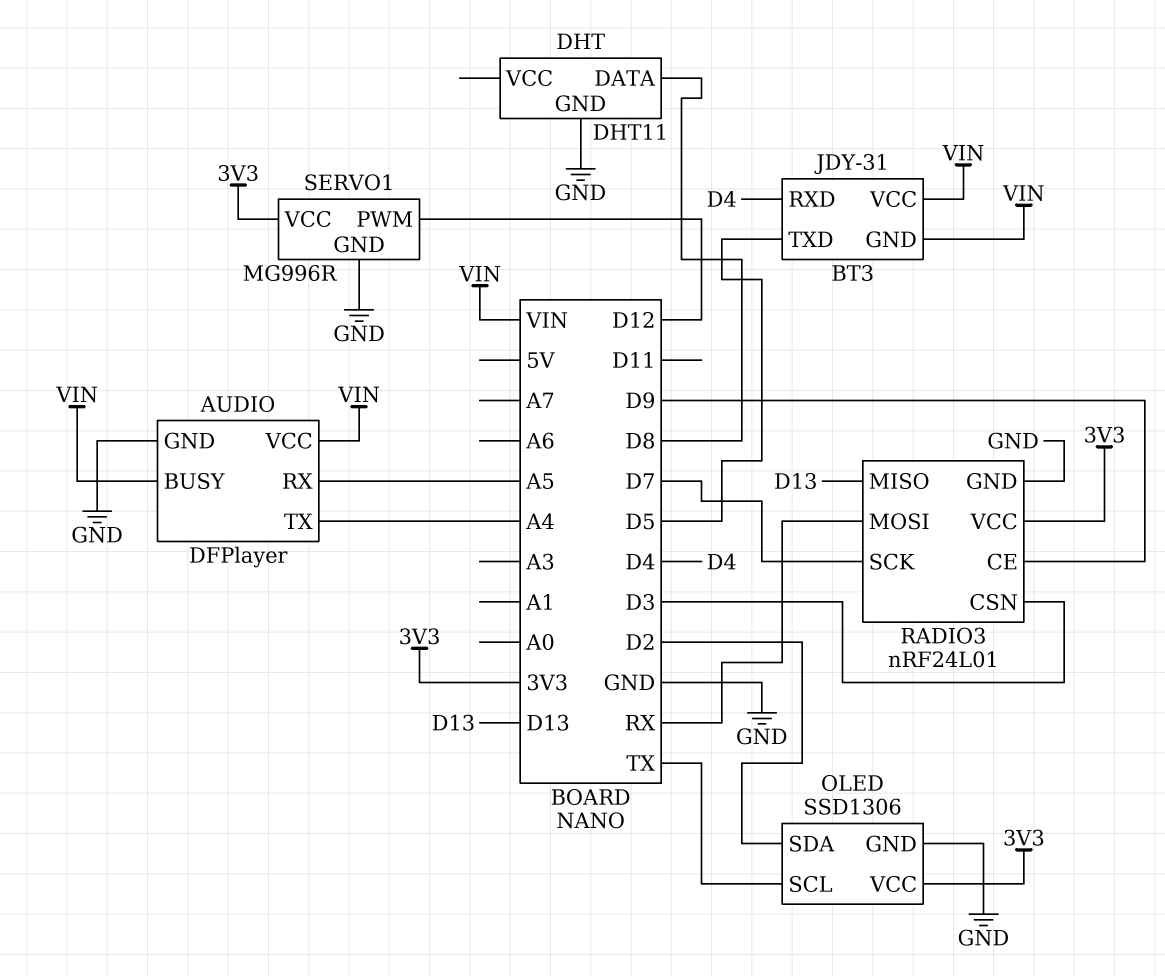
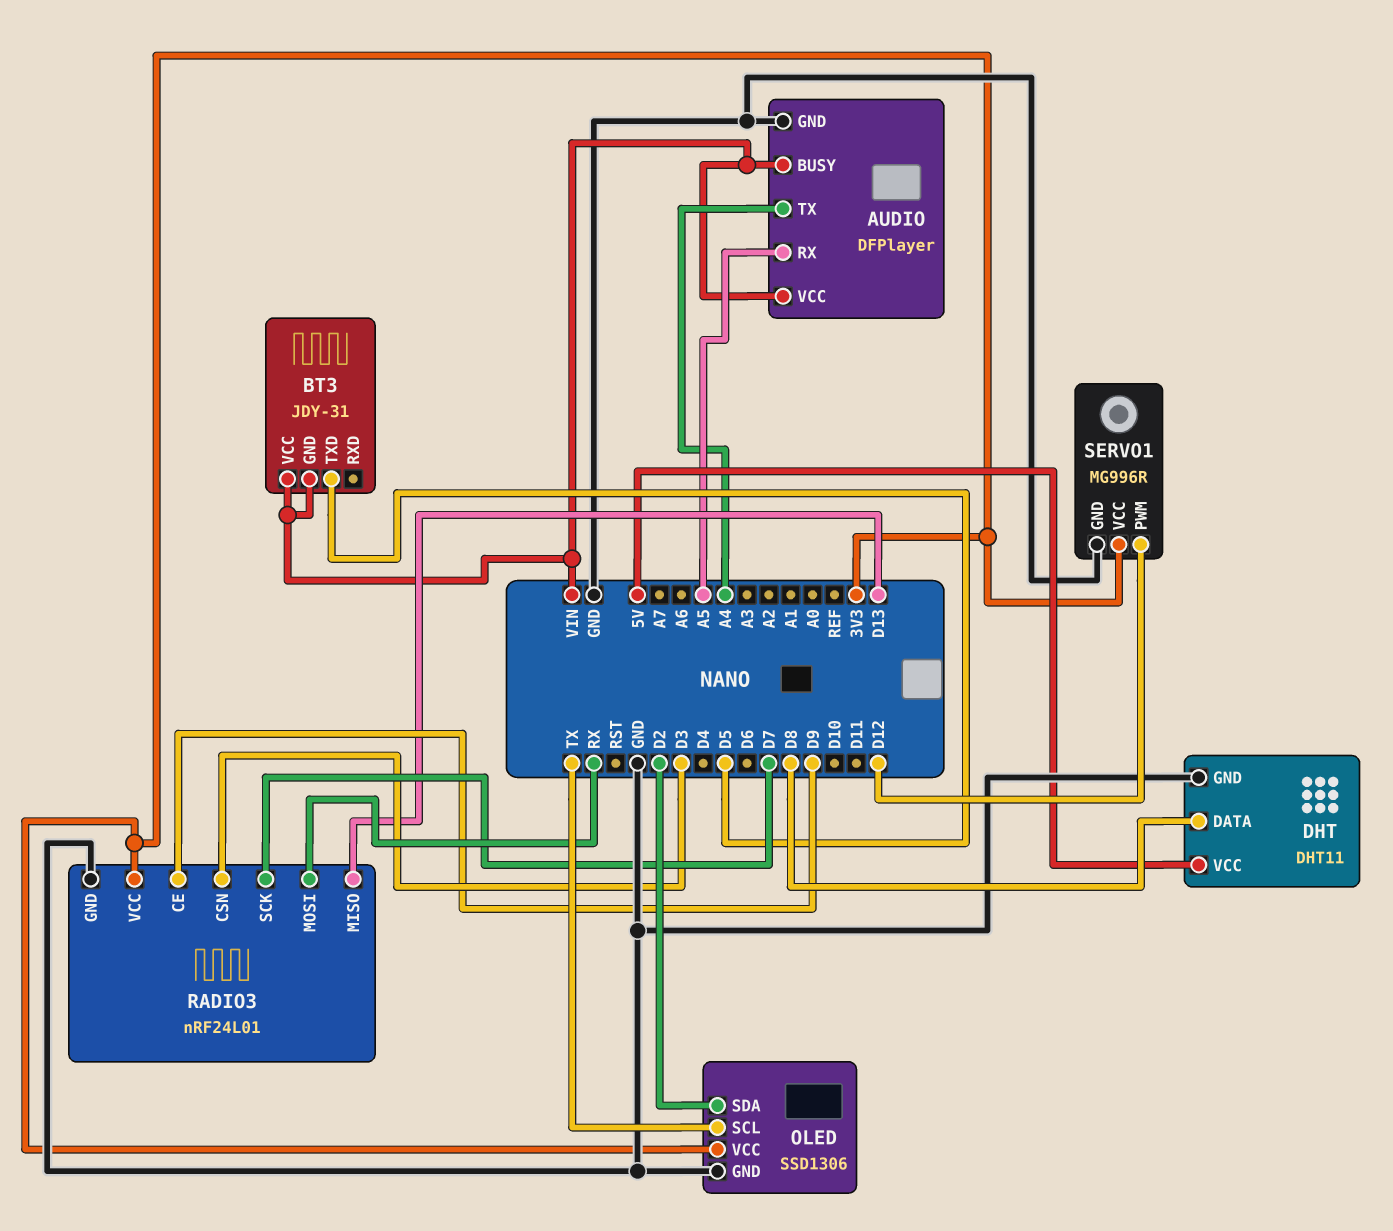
BT3 pin RXD: D4 -> none
DHT pin VCC: none -> 5V

